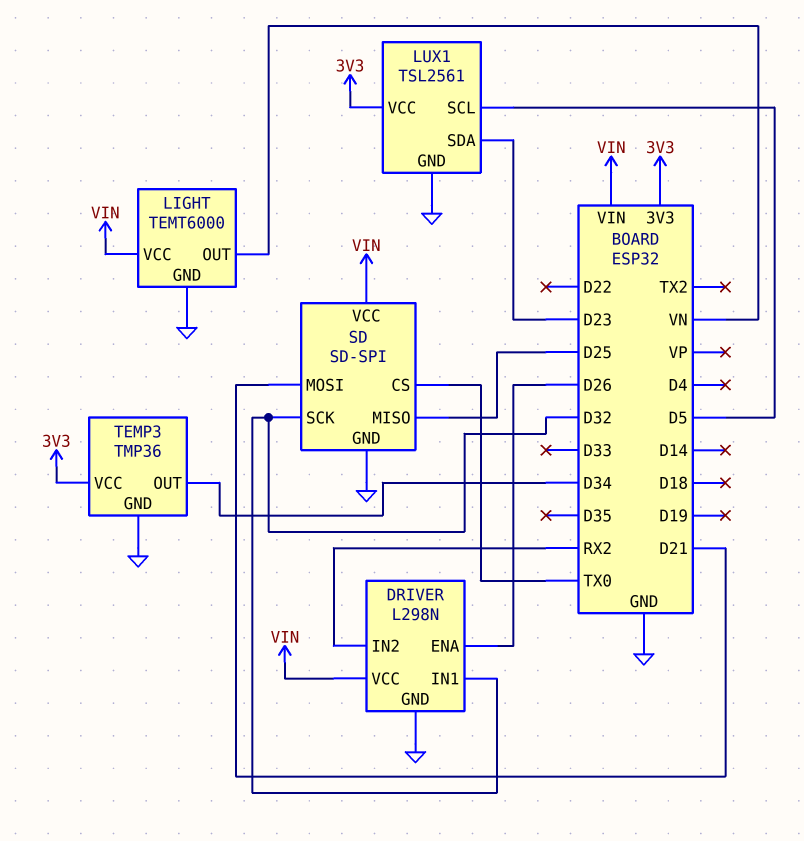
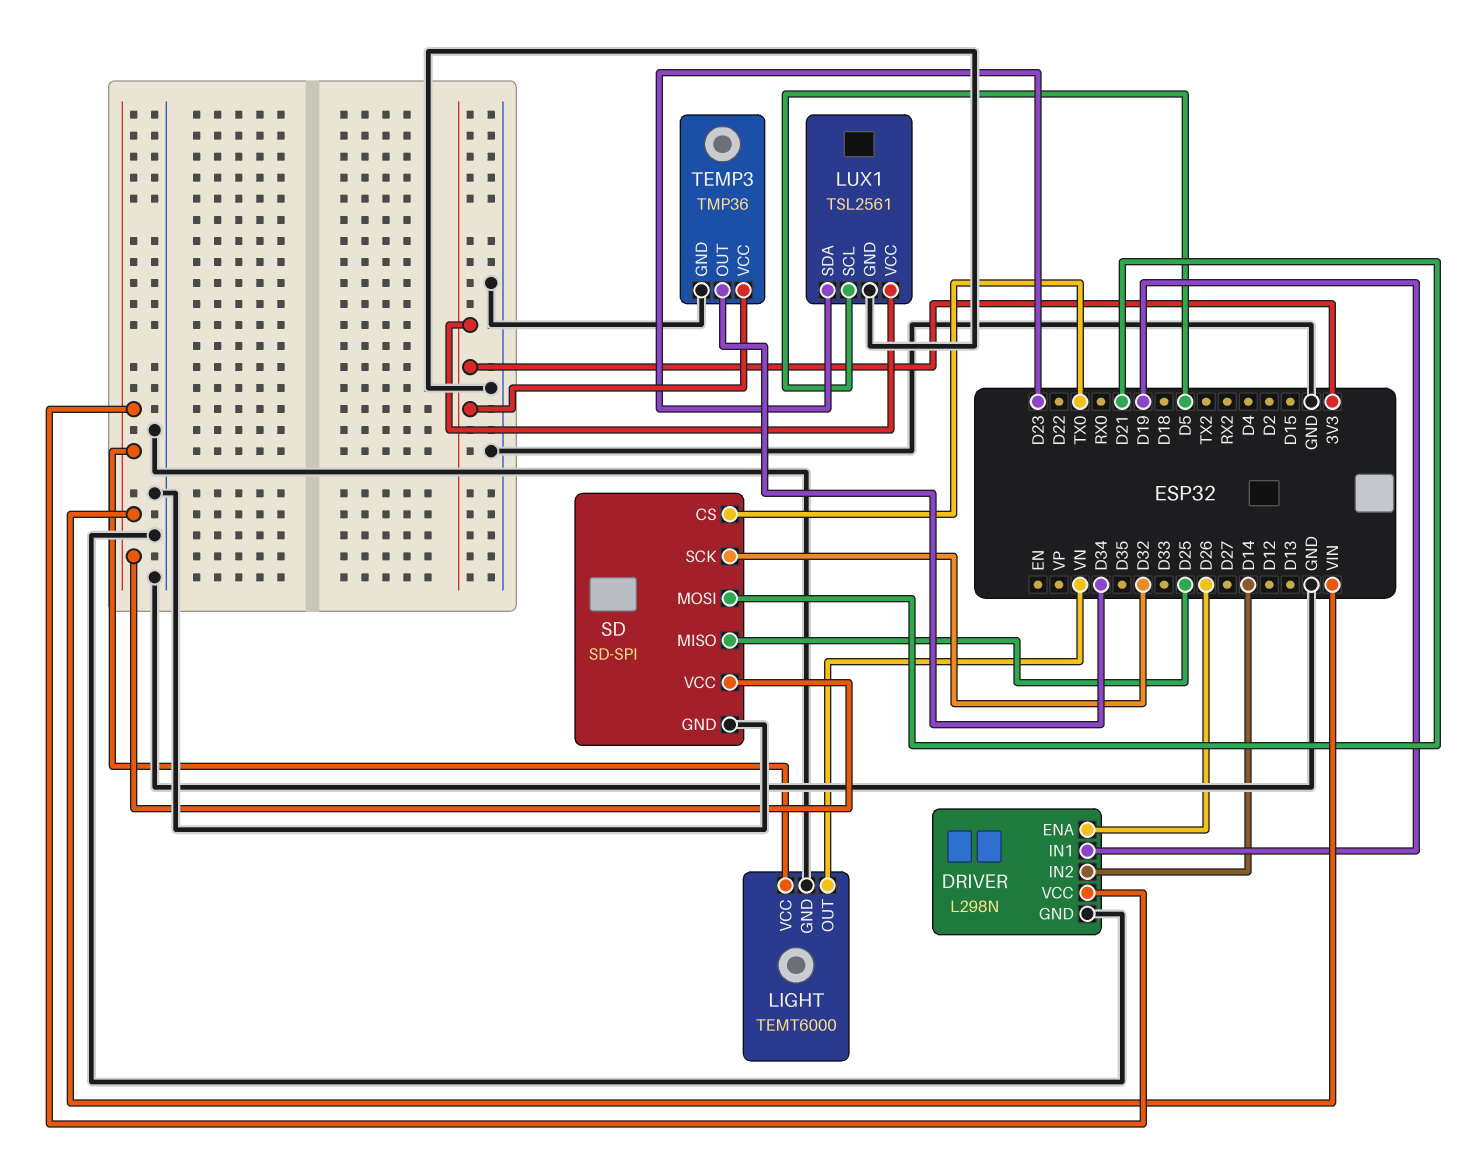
DRIVER pin IN1: D32 -> D19
DRIVER pin IN2: RX2 -> D14

